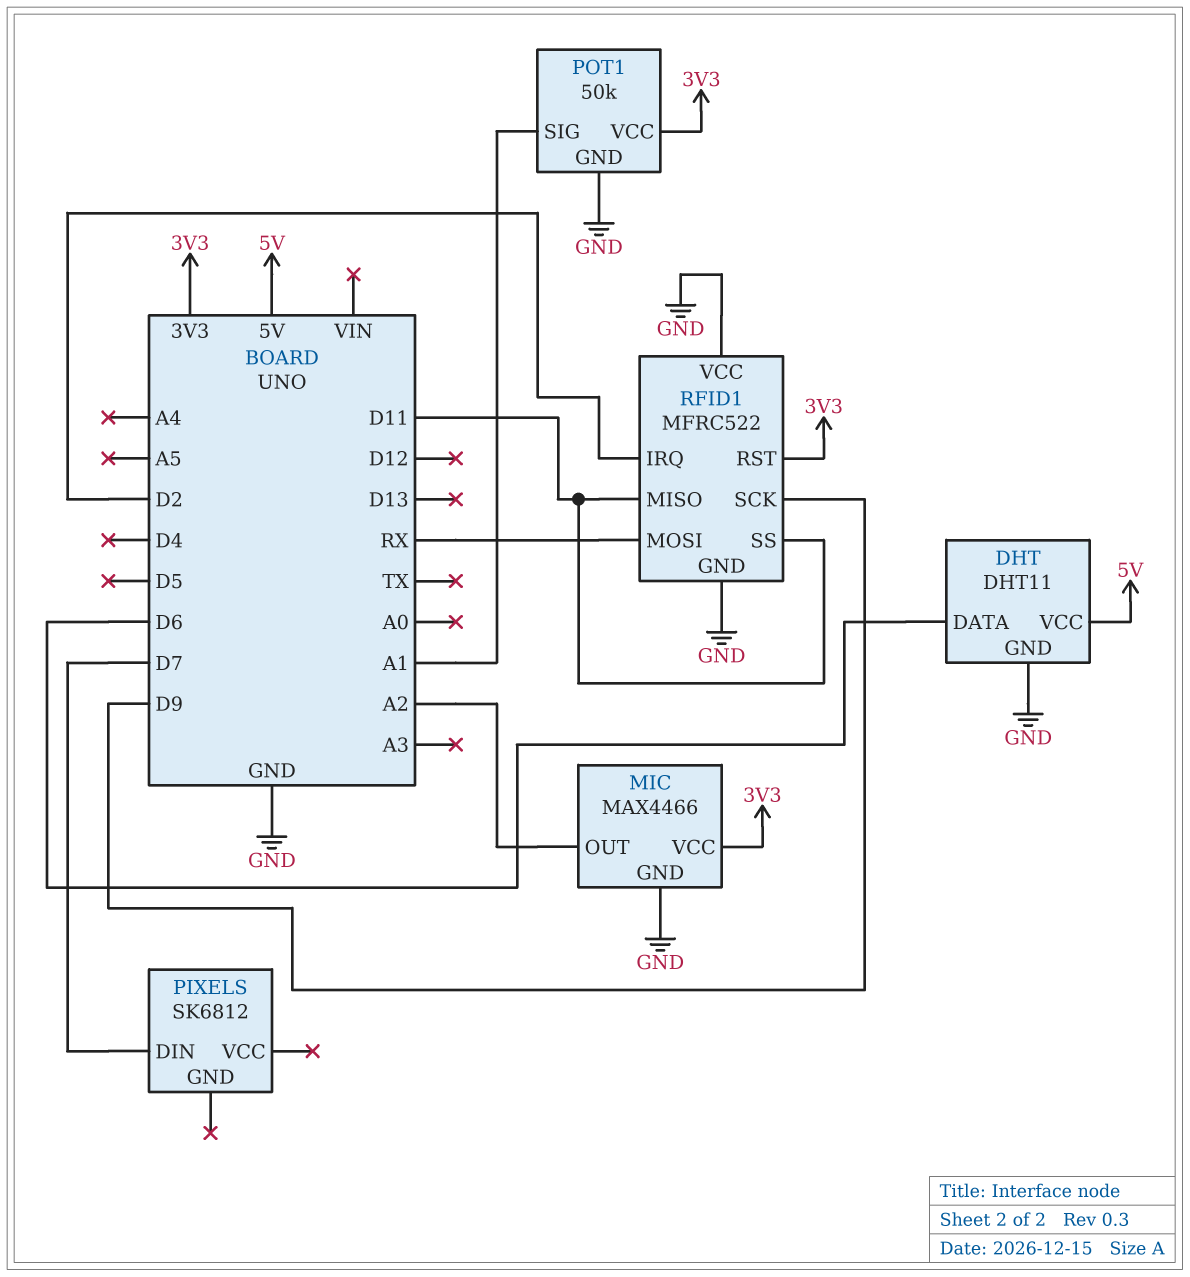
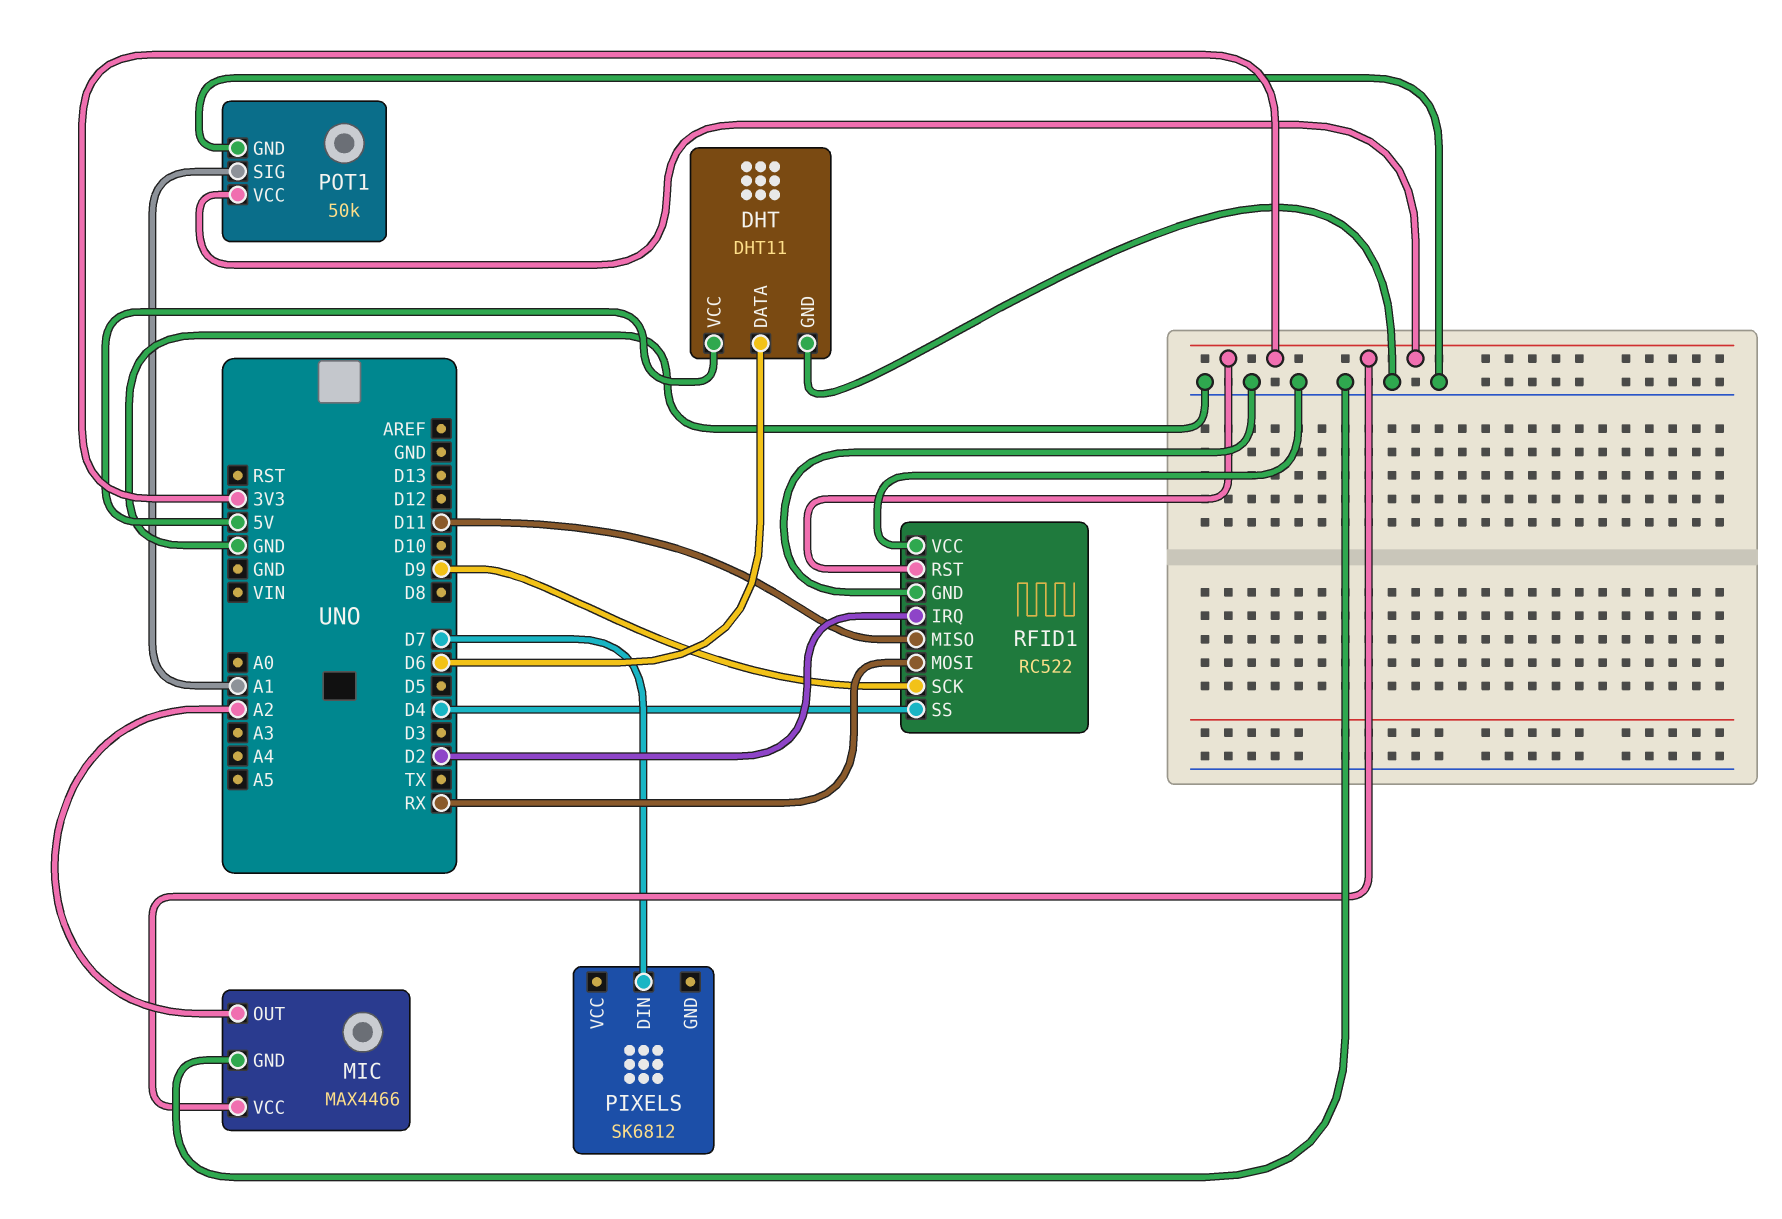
RFID1: MFRC522 -> RC522
RFID1 pin SS: D11 -> D4

